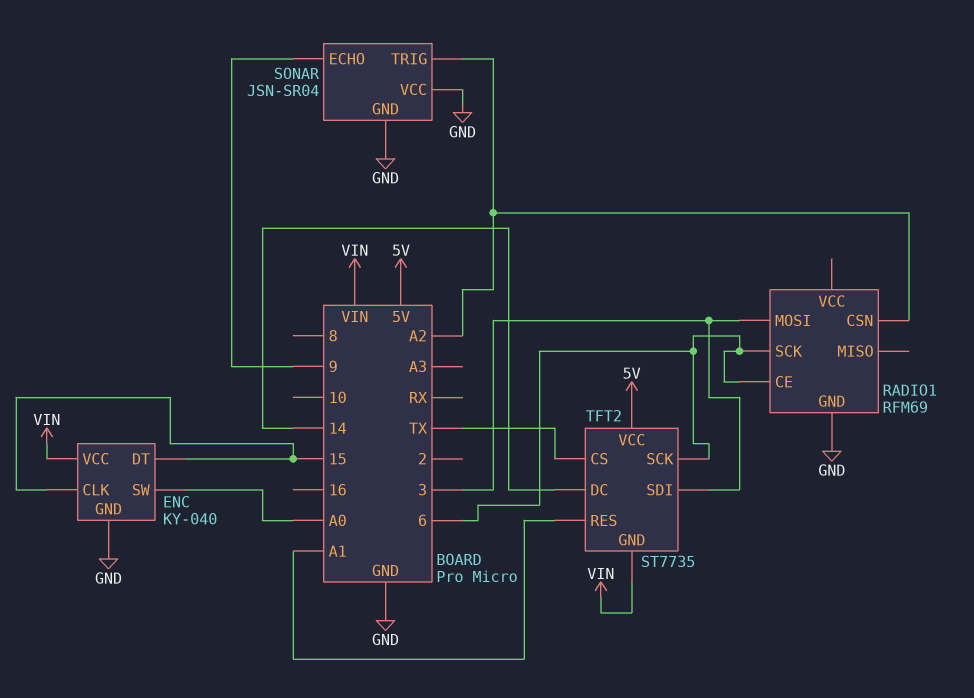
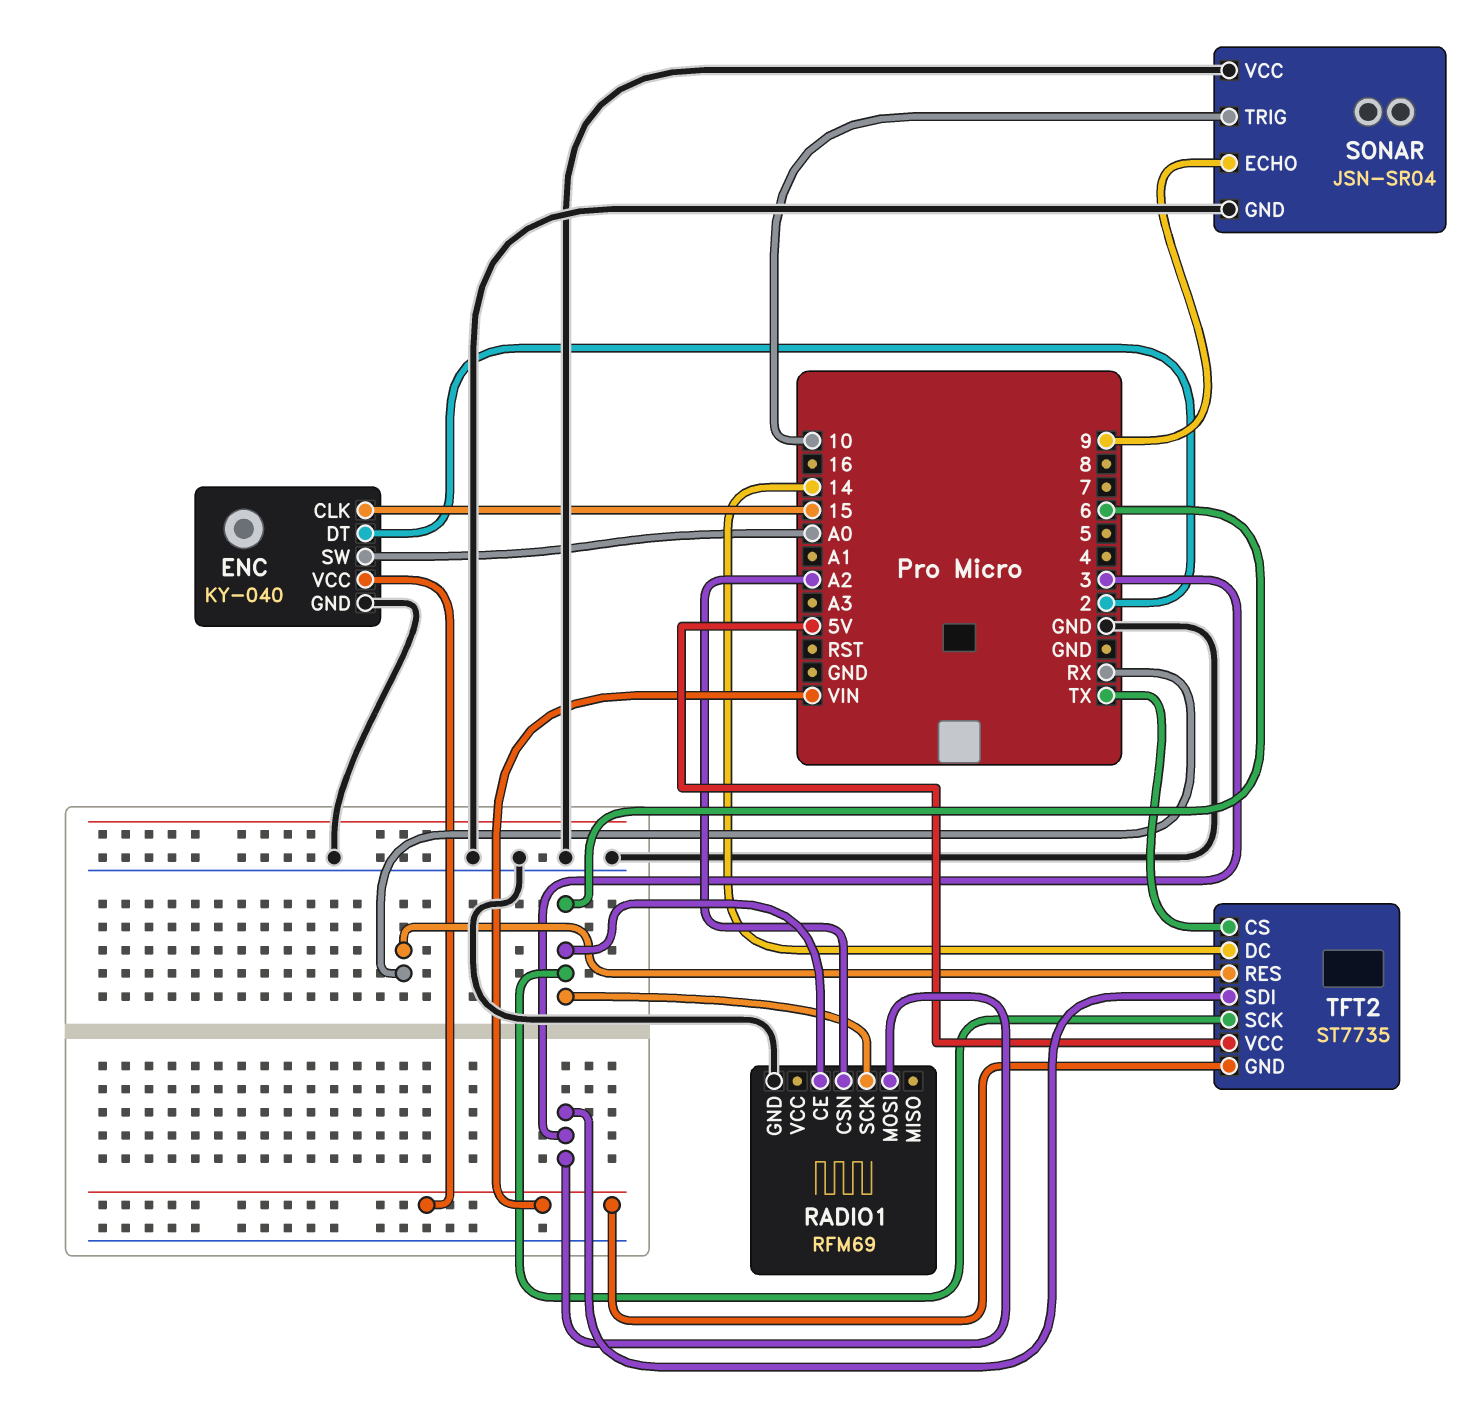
ENC pin DT: 15 -> 2
SONAR pin TRIG: A2 -> 10
TFT2 pin RES: A1 -> RX

